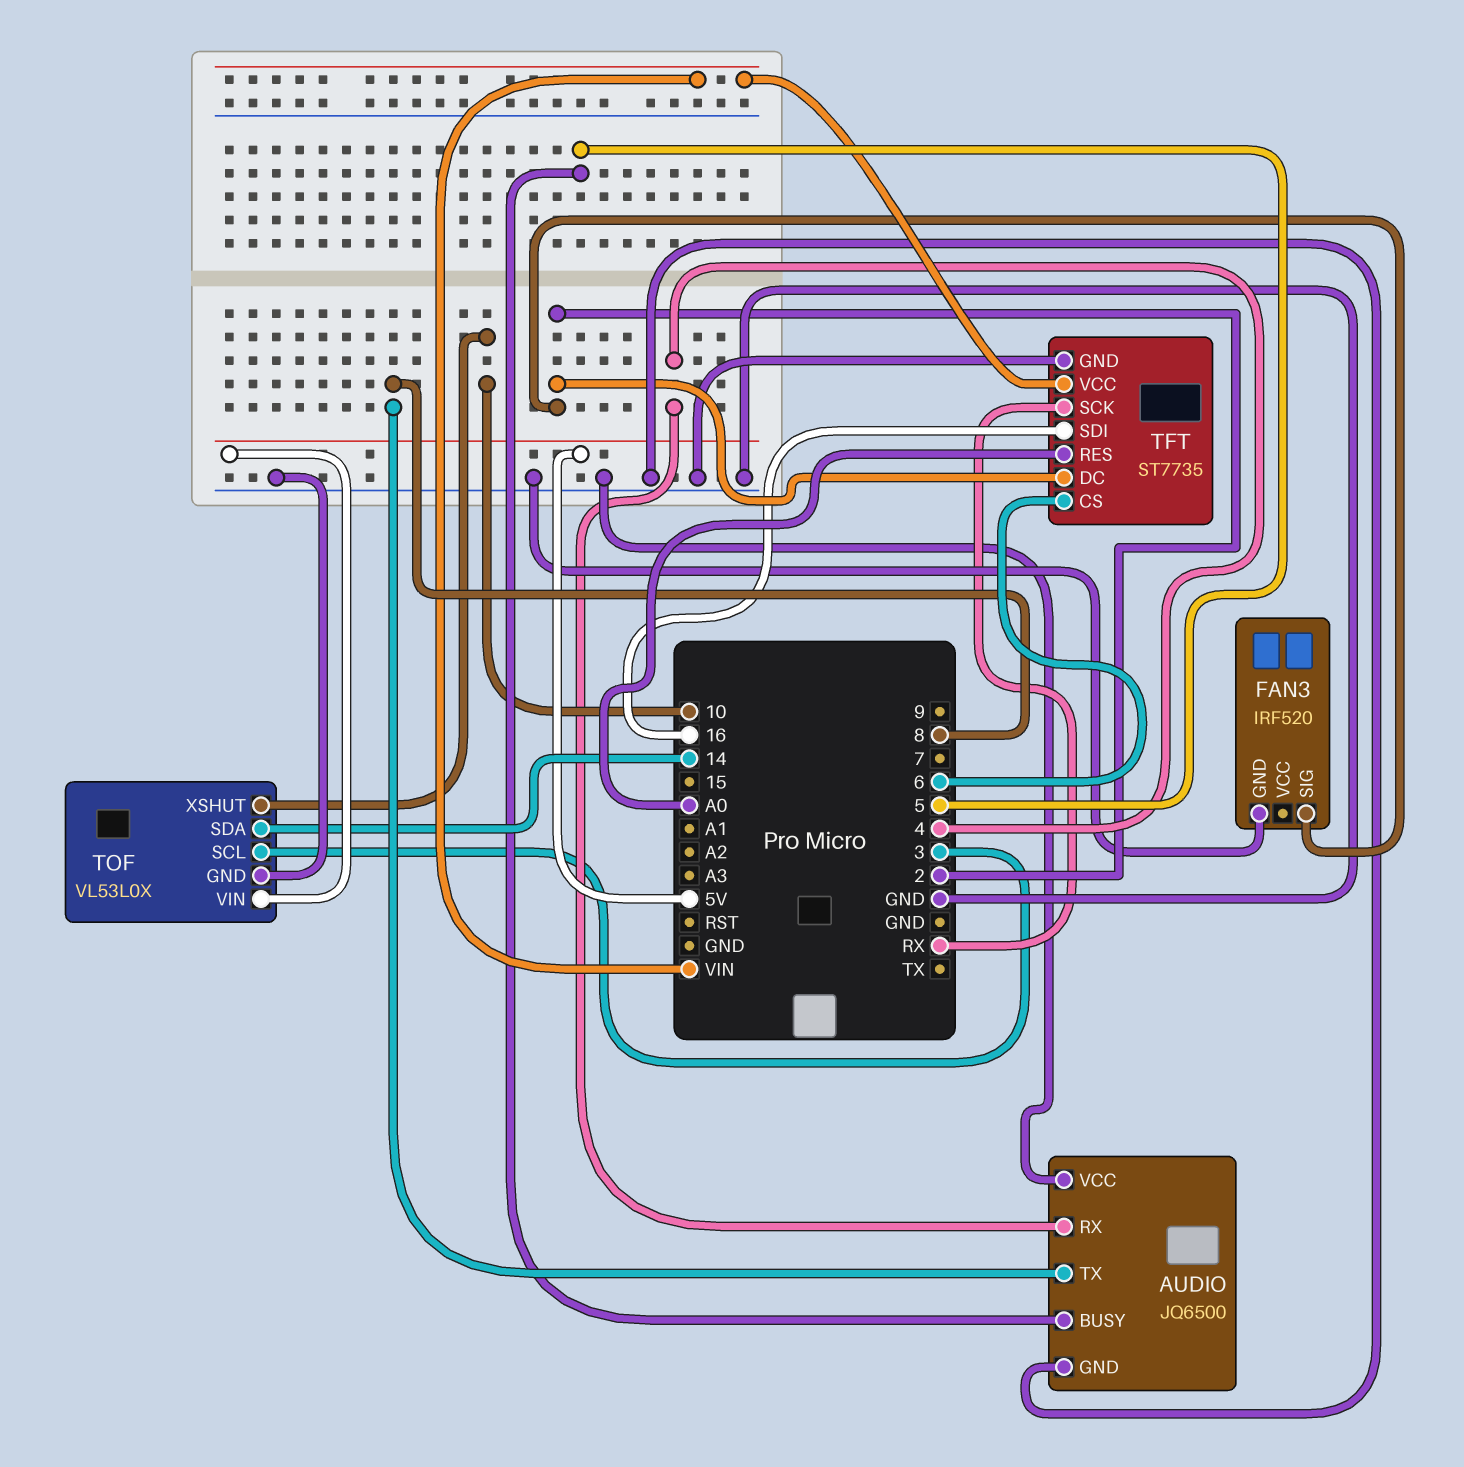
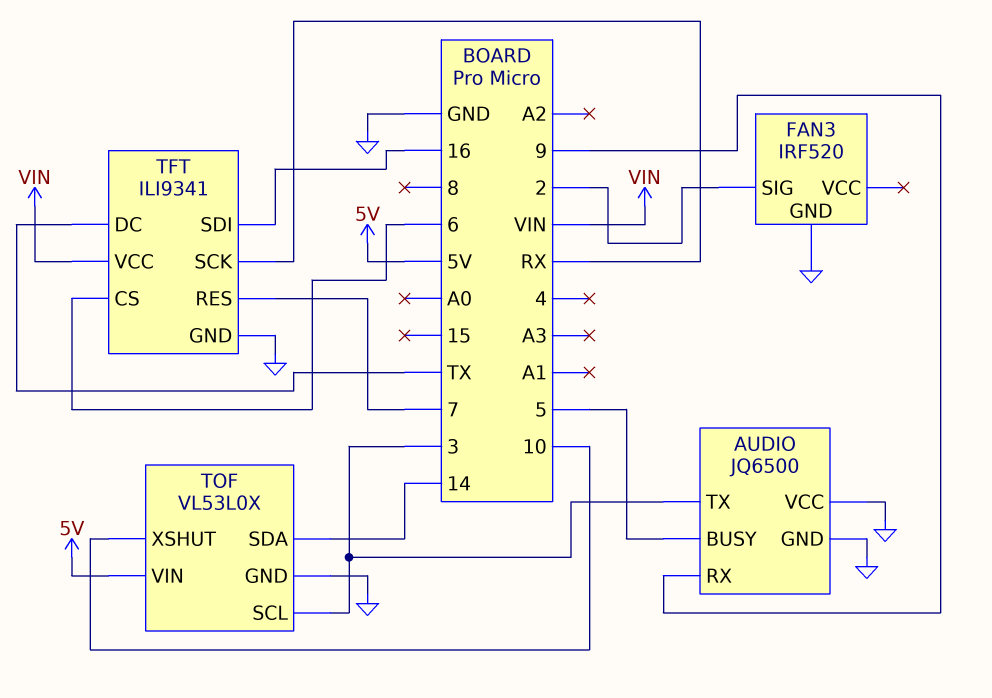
AUDIO pin RX: 4 -> 9
AUDIO pin TX: 8 -> 3
TFT: ST7735 -> ILI9341
TFT pin DC: 2 -> TX
TFT pin RES: A0 -> 7

